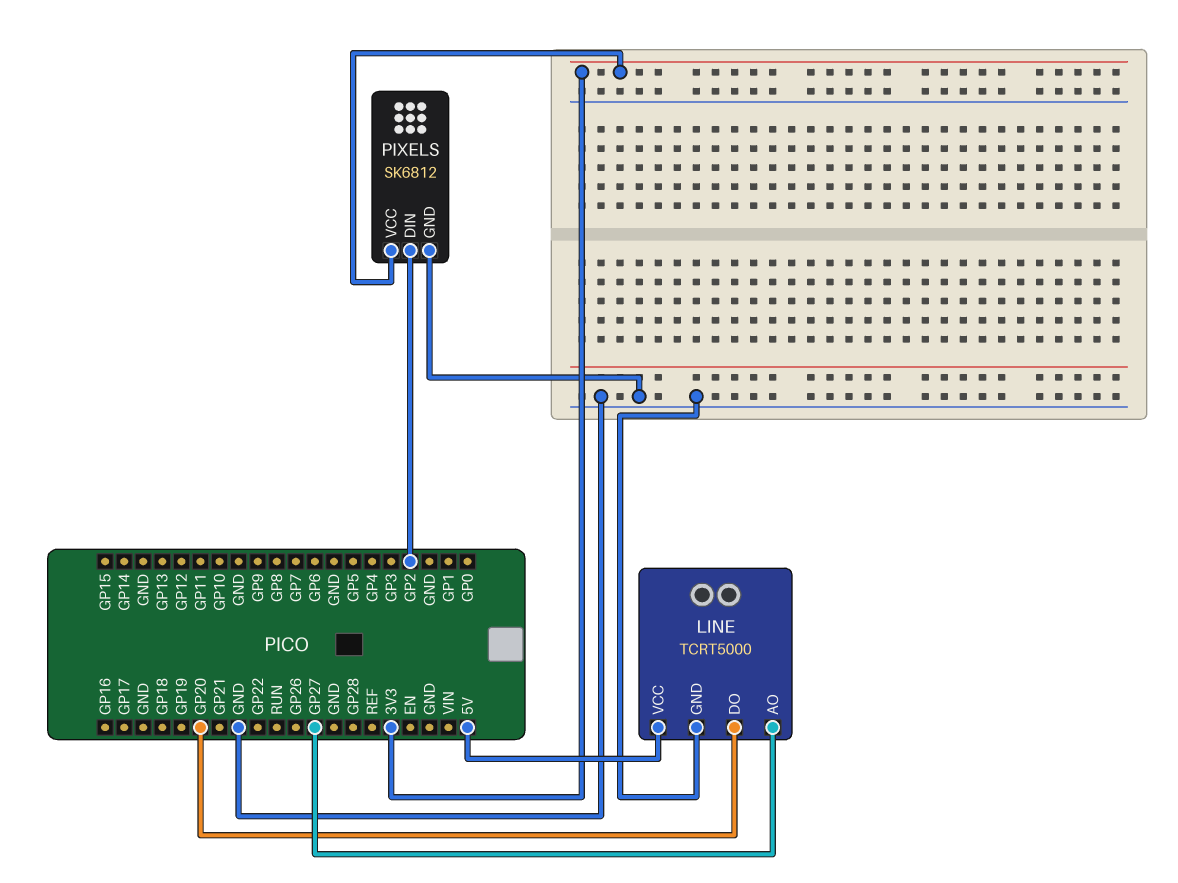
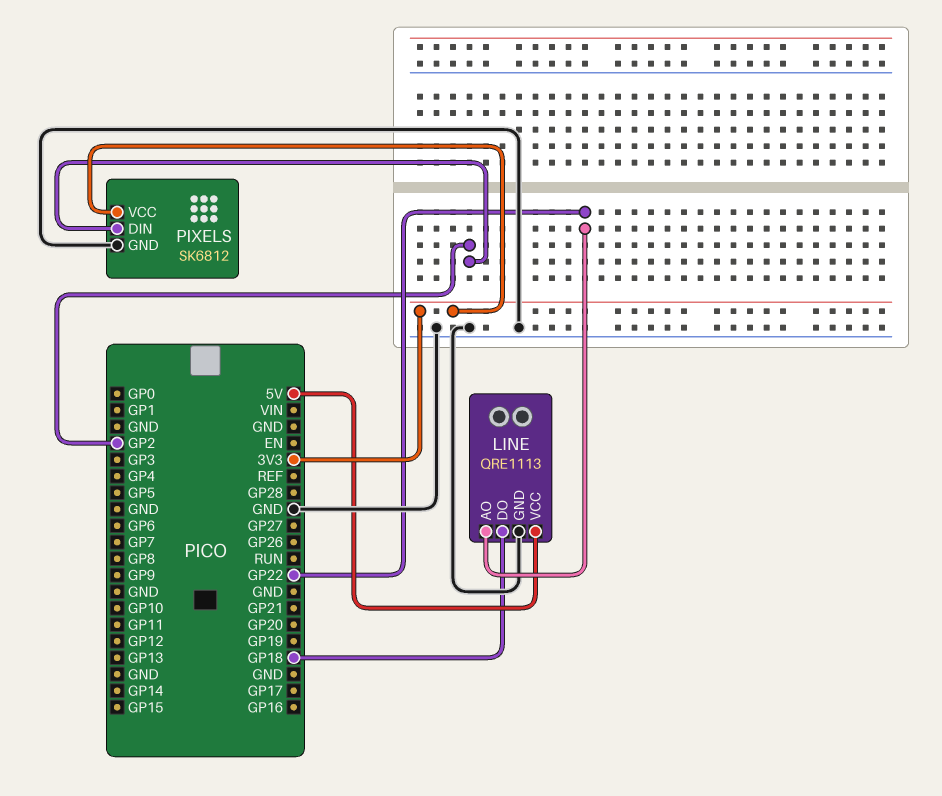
LINE: TCRT5000 -> QRE1113
LINE pin AO: GP27 -> GP22
LINE pin DO: GP20 -> GP18

